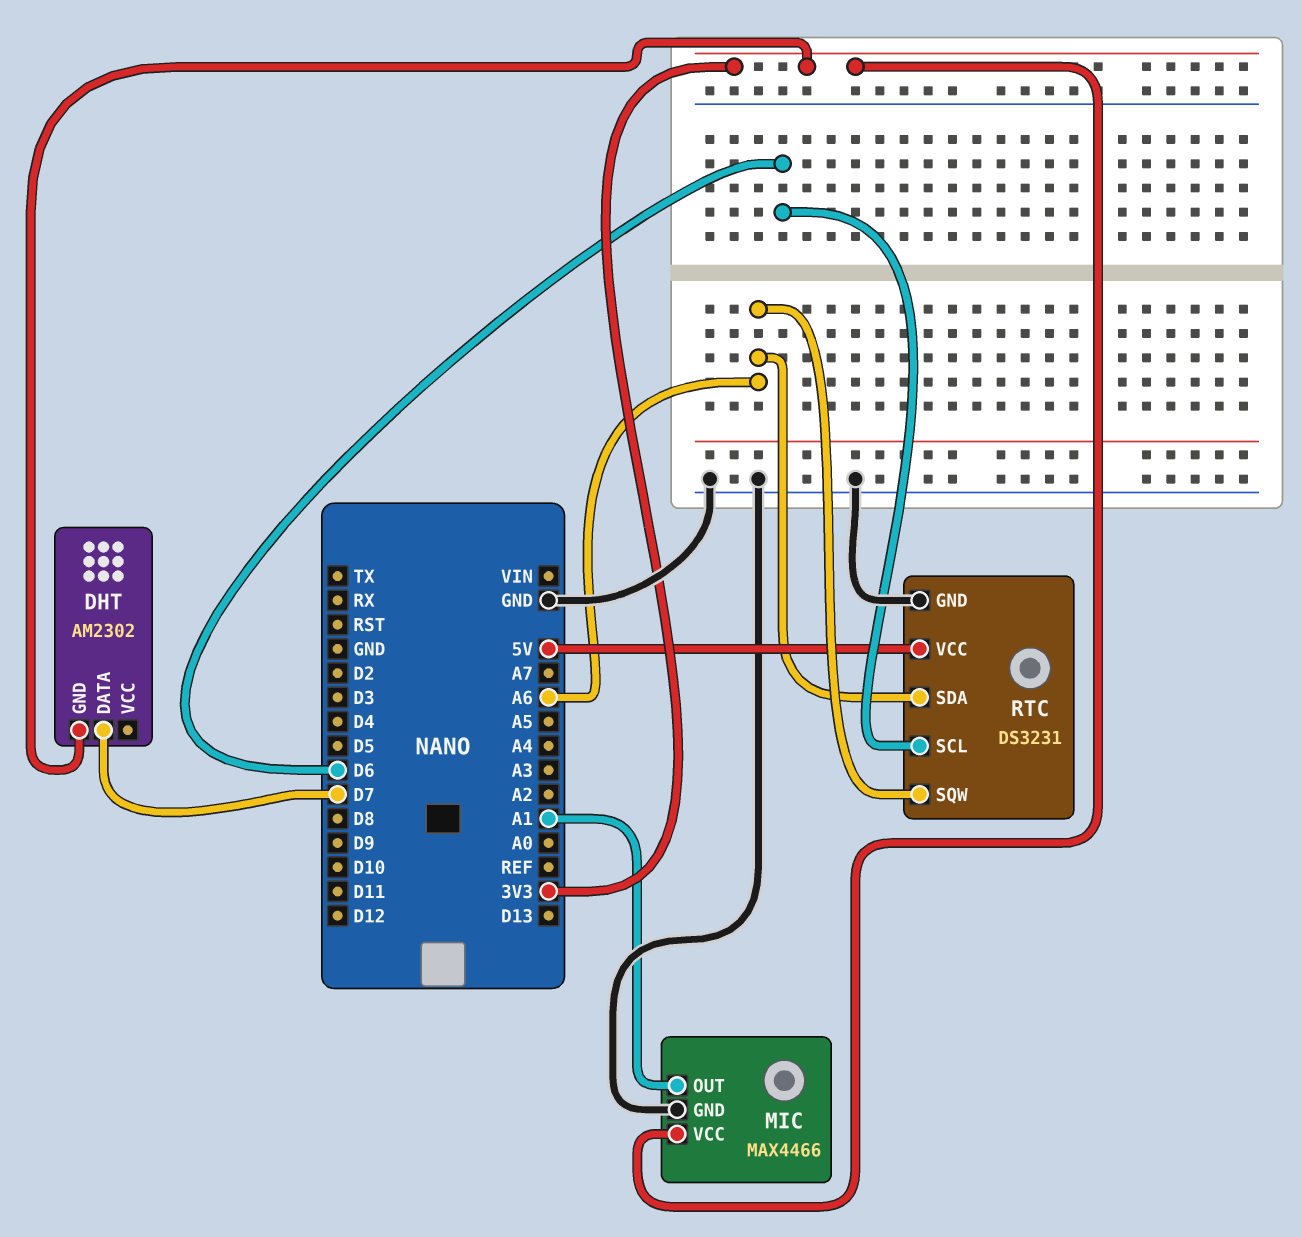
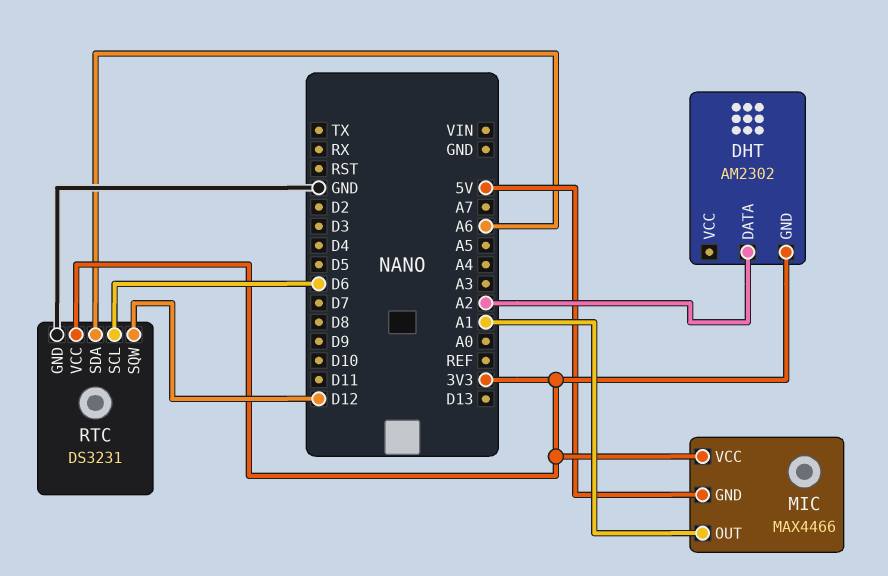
DHT pin DATA: D7 -> A2
MIC pin GND: GND -> 5V
RTC pin SQW: A6 -> D12
RTC pin VCC: 5V -> 3V3

